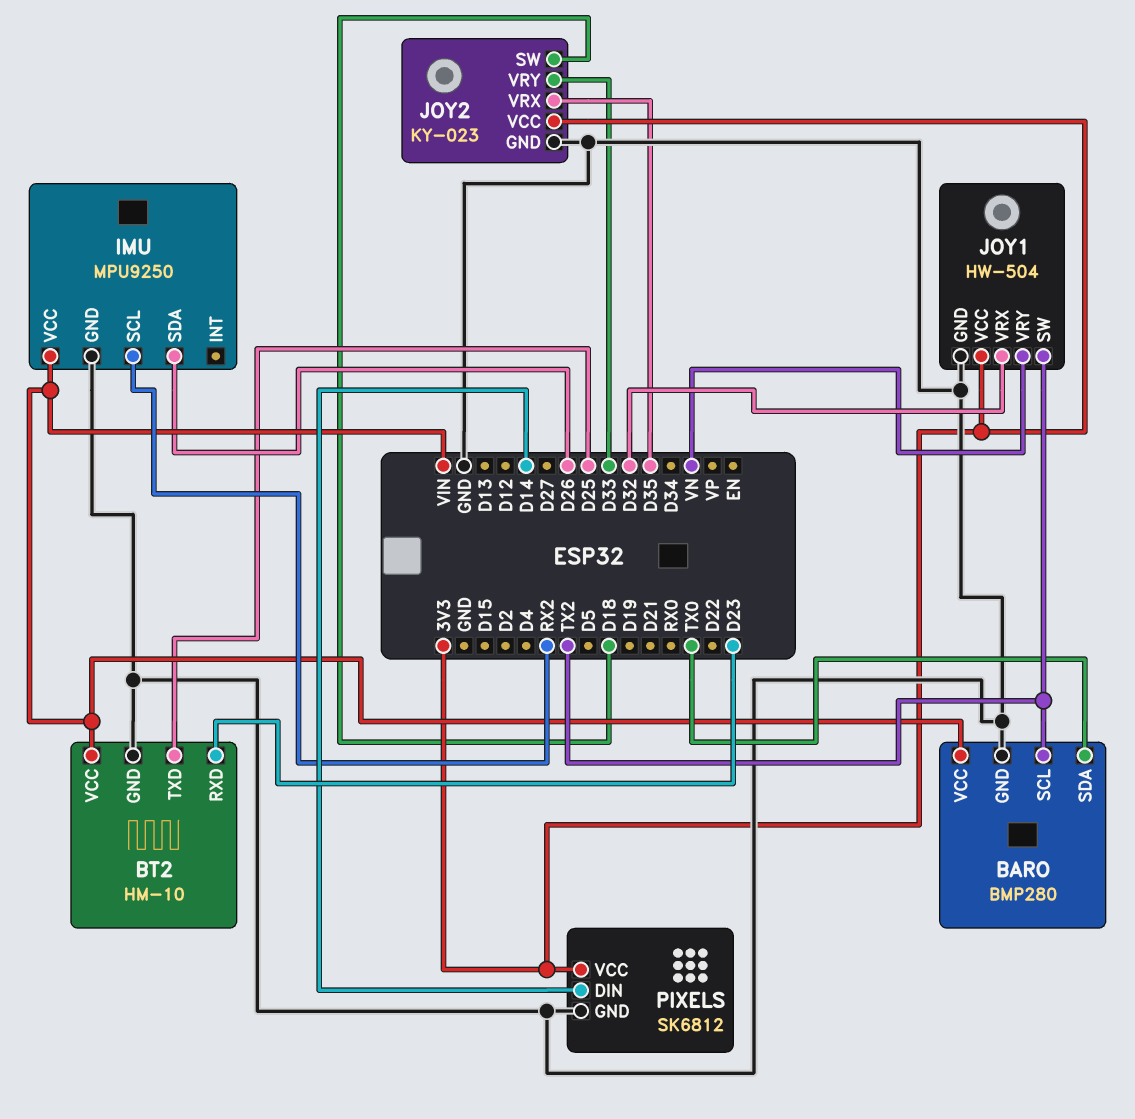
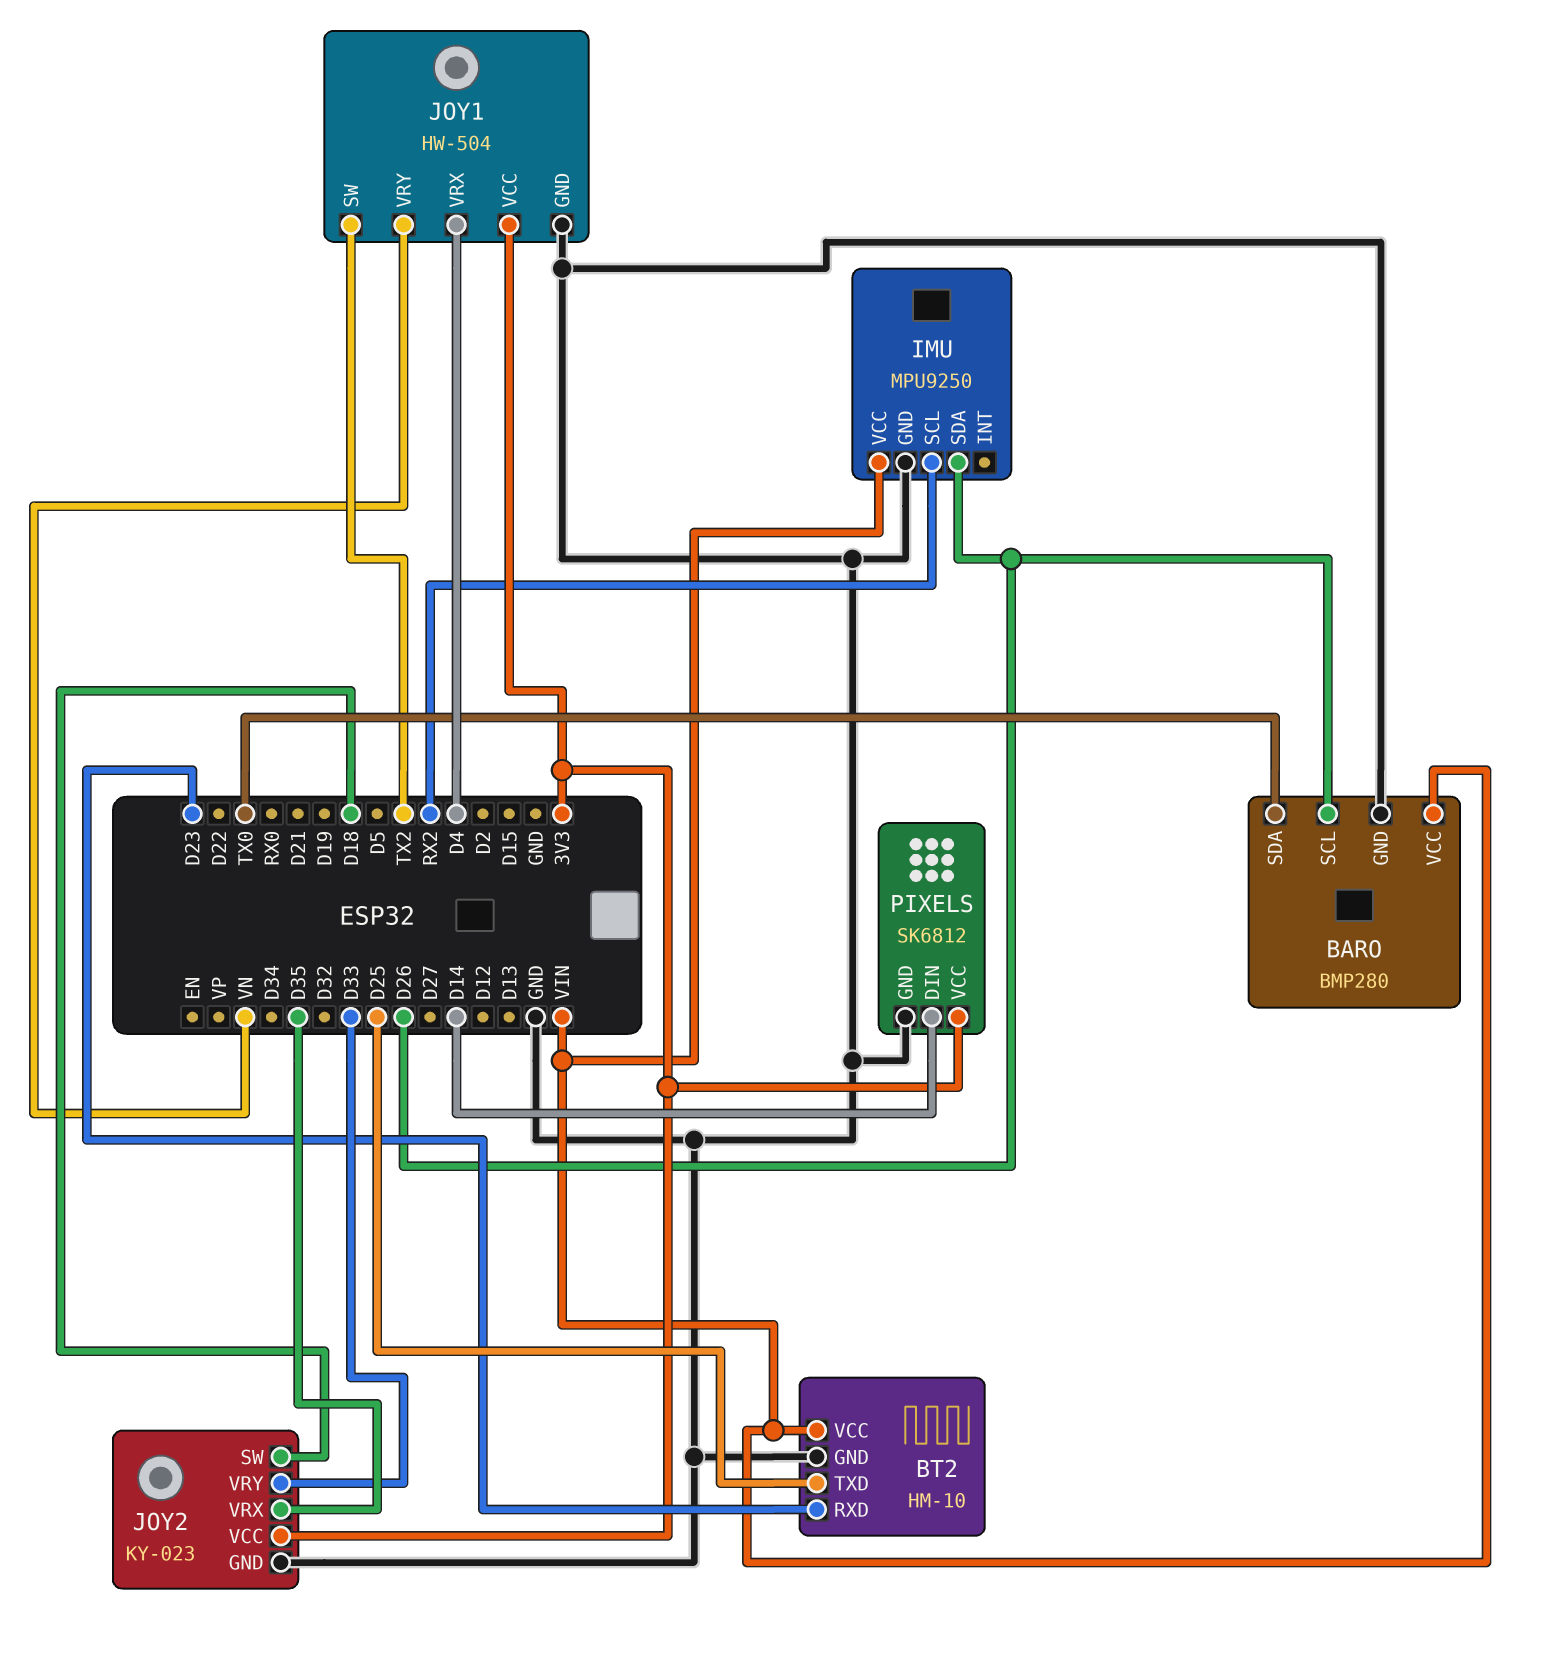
BARO pin SCL: TX2 -> D26
JOY1 pin VRX: D32 -> D4

